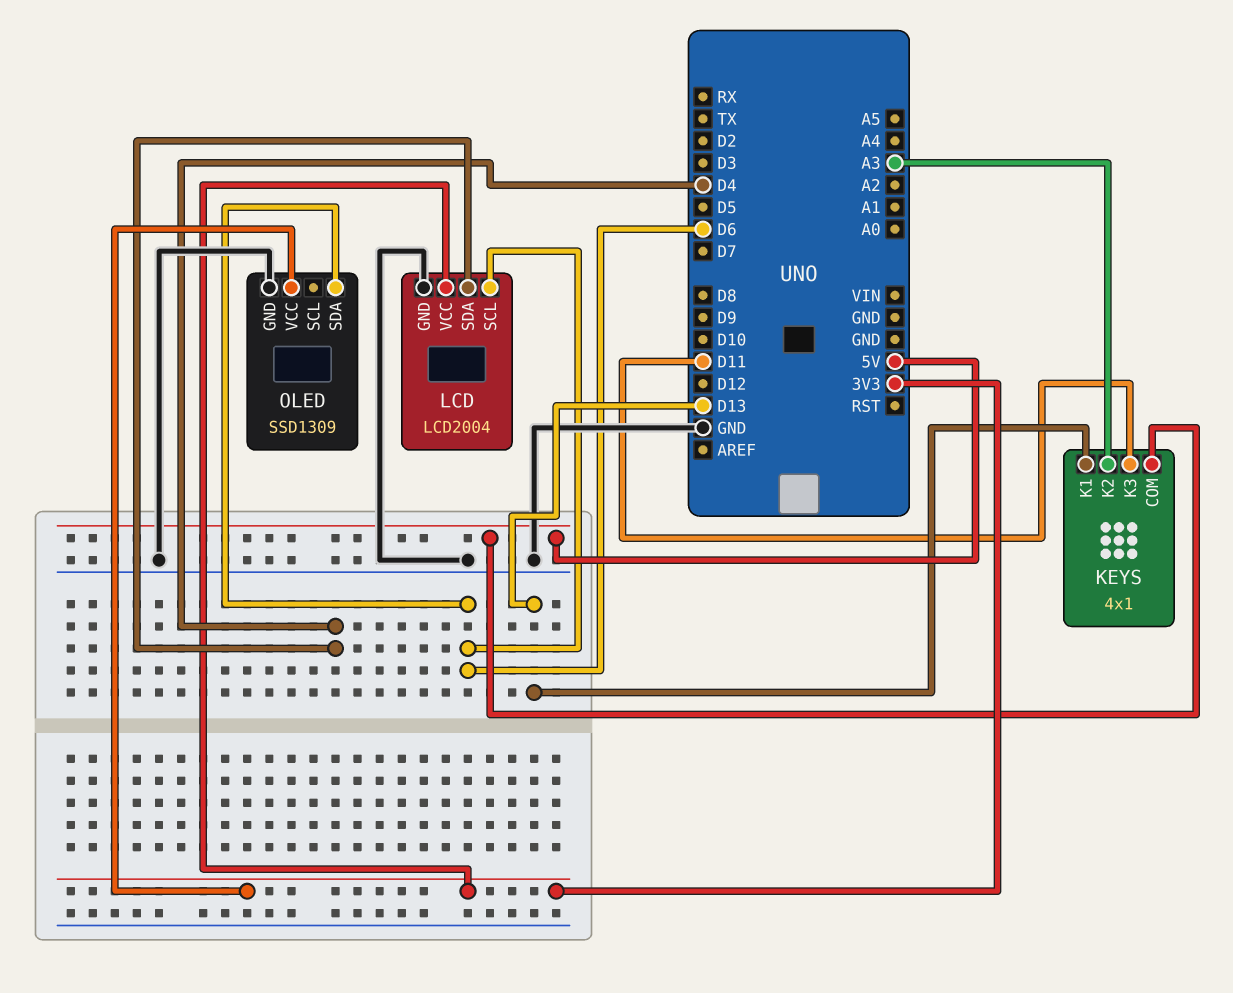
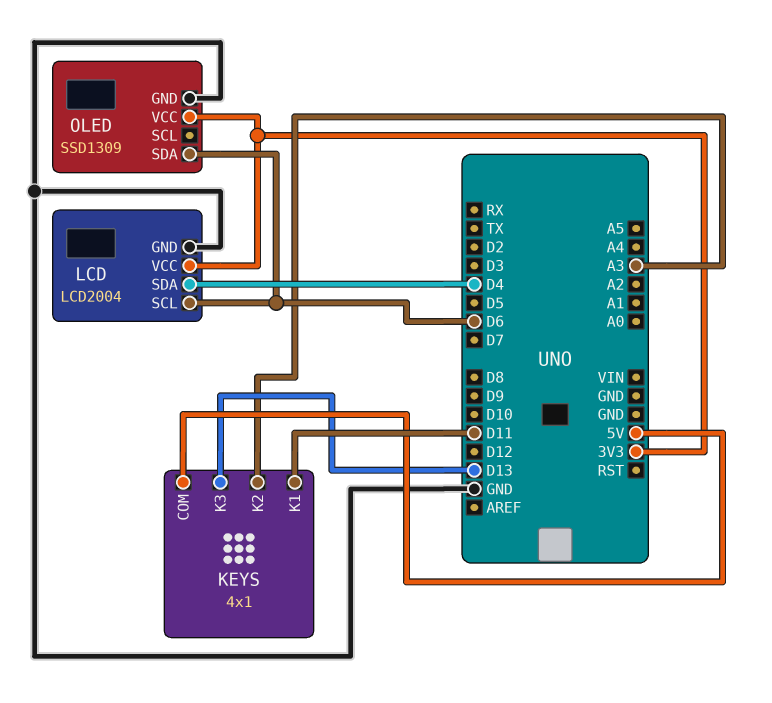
KEYS pin K1: D13 -> D11
KEYS pin K3: D11 -> D13

